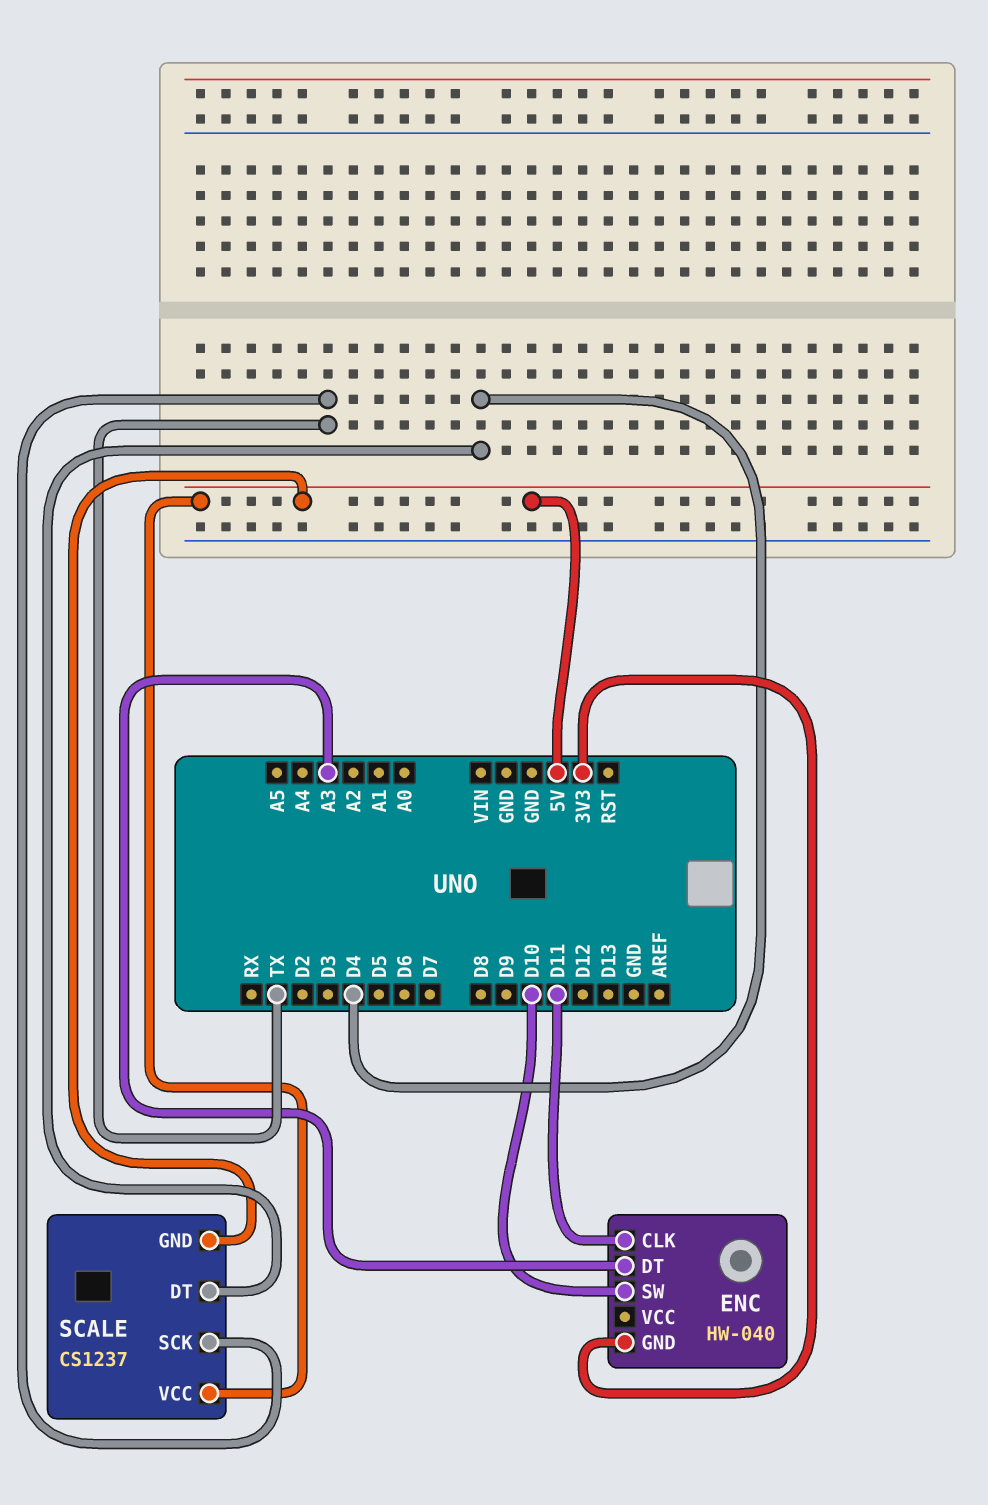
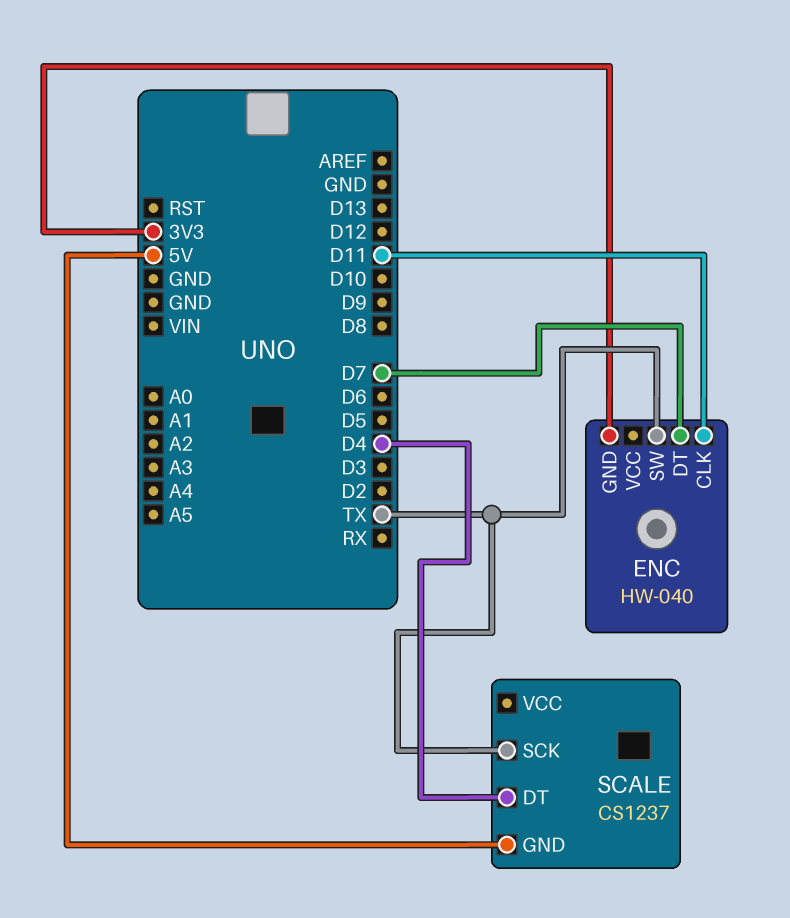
ENC pin DT: A3 -> D7
ENC pin SW: D10 -> TX
SCALE pin VCC: 5V -> none

